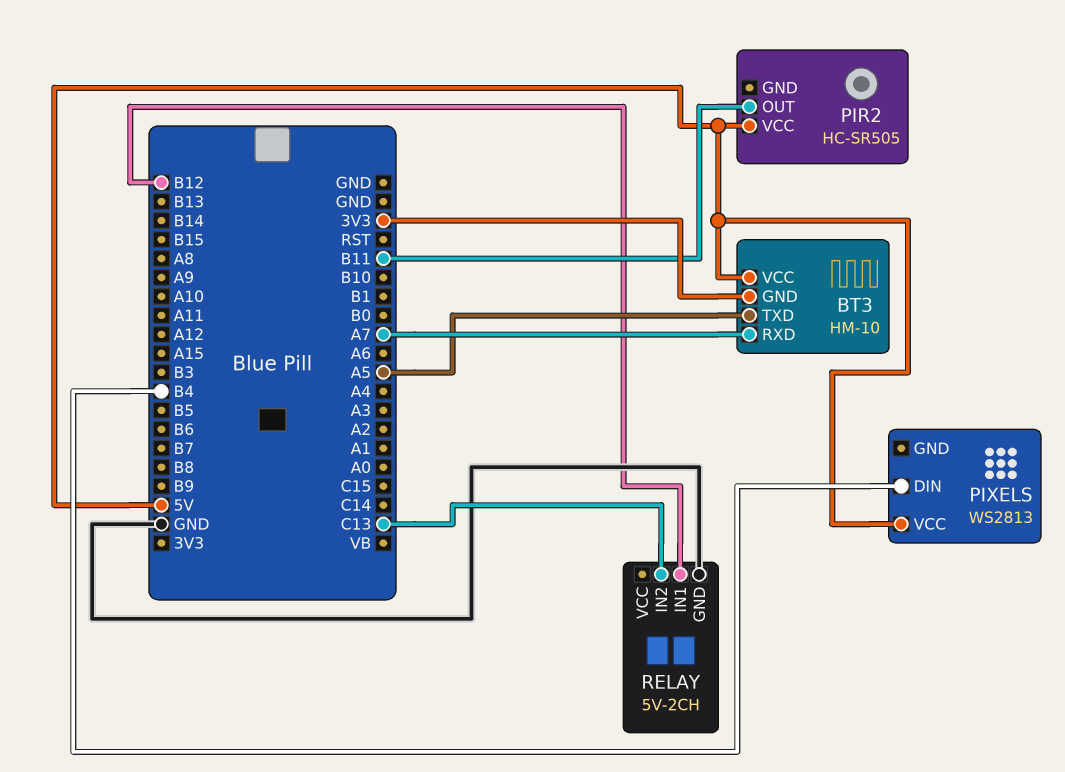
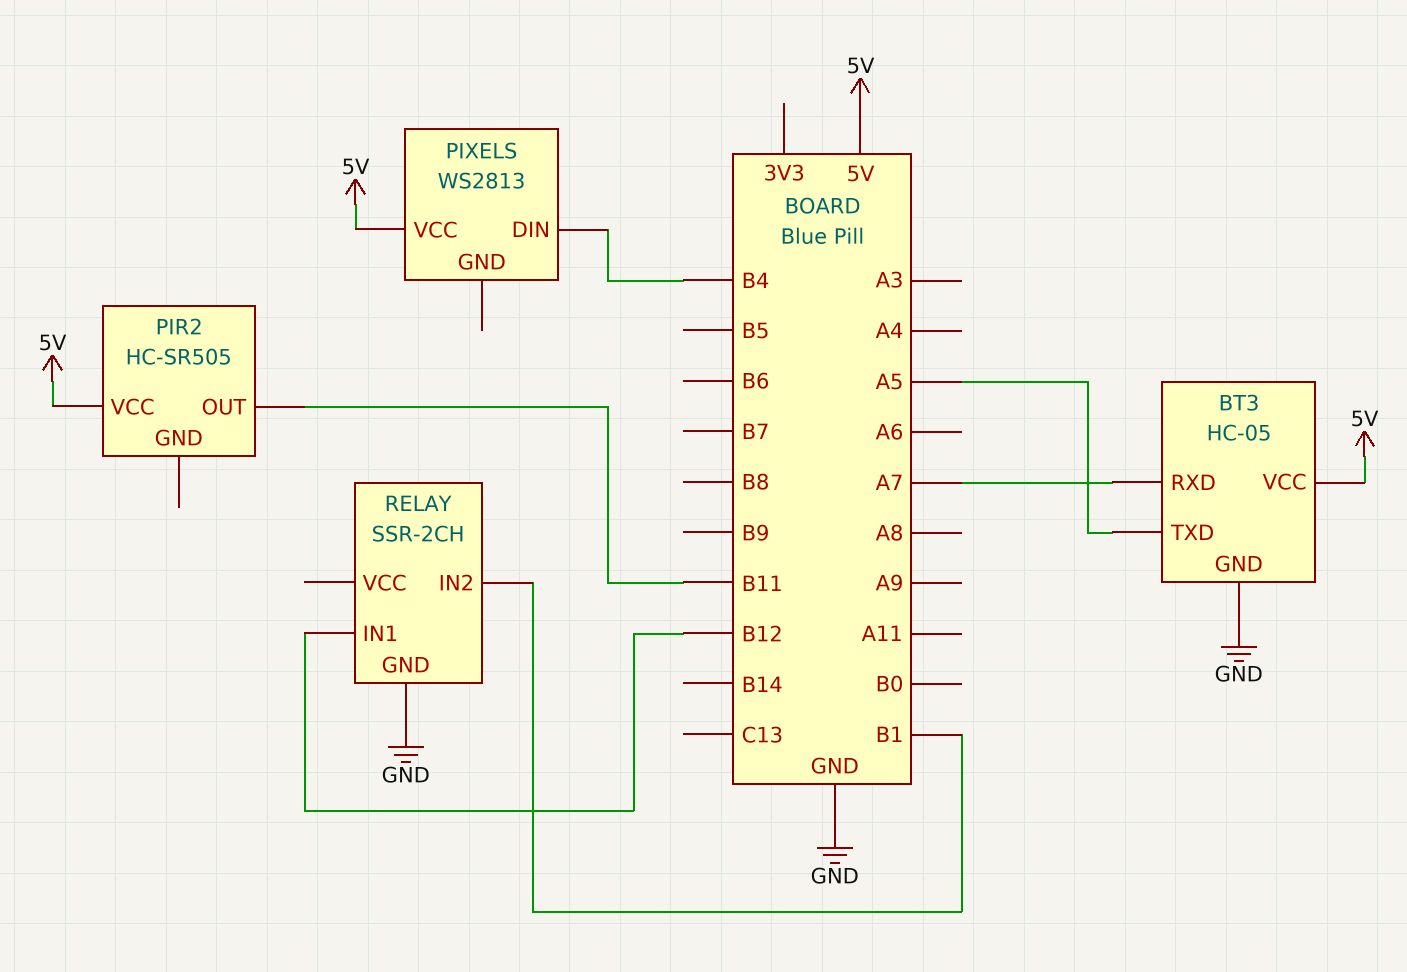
BT3: HM-10 -> HC-05
BT3 pin GND: 3V3 -> GND
RELAY: 5V-2CH -> SSR-2CH
RELAY pin IN2: C13 -> B1

